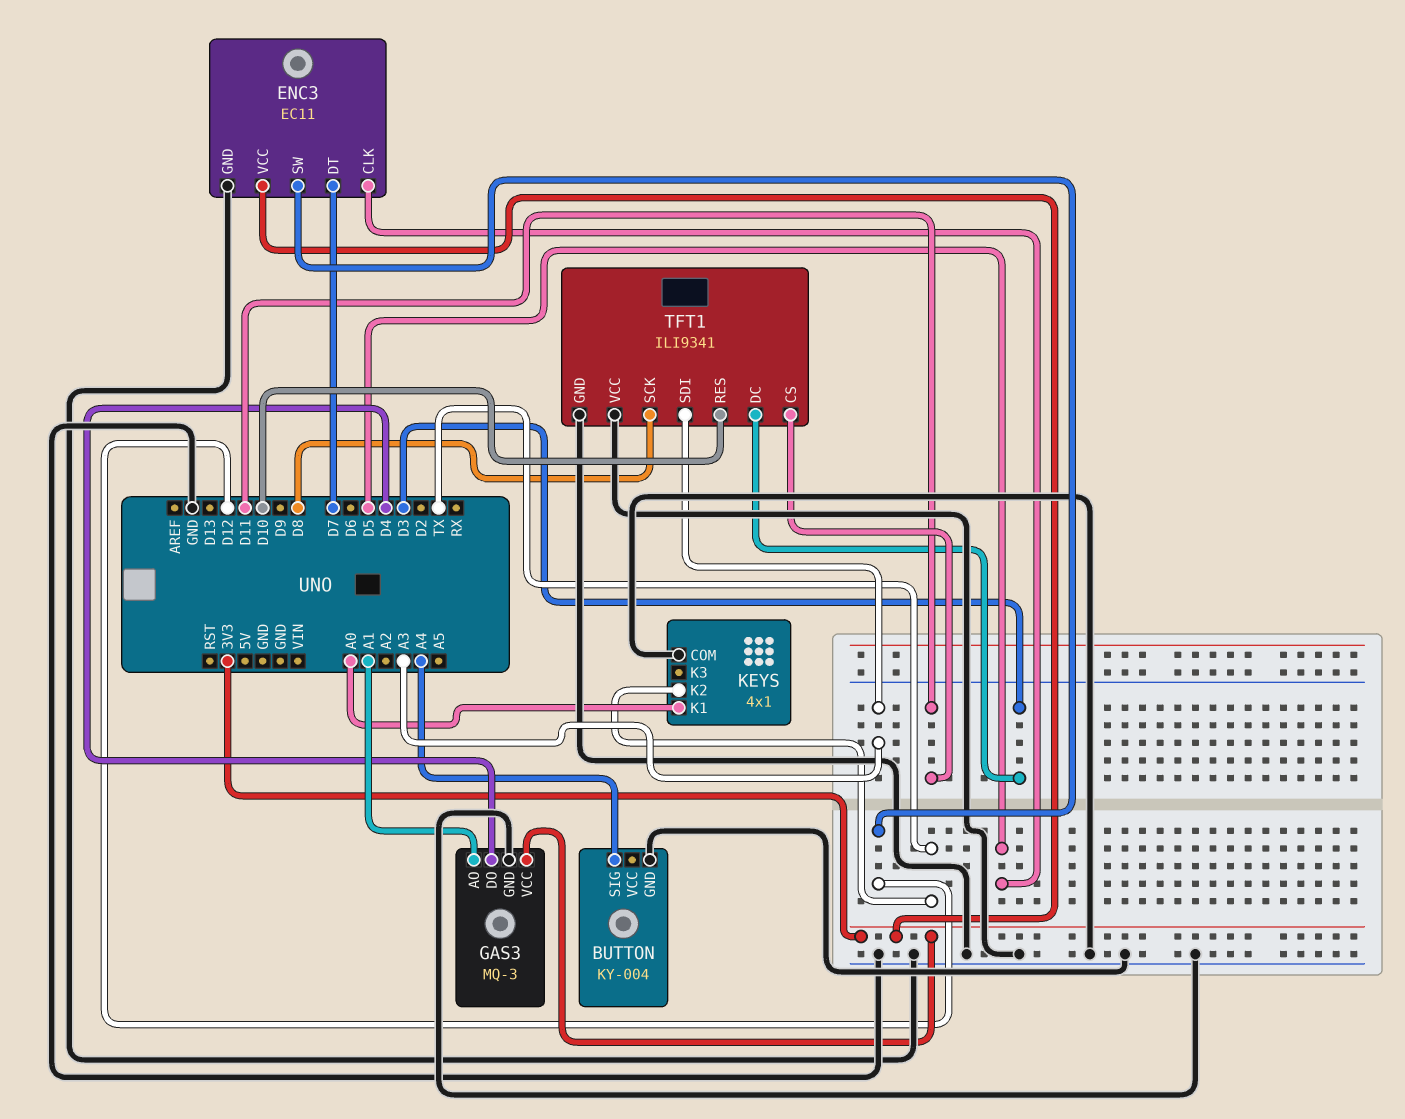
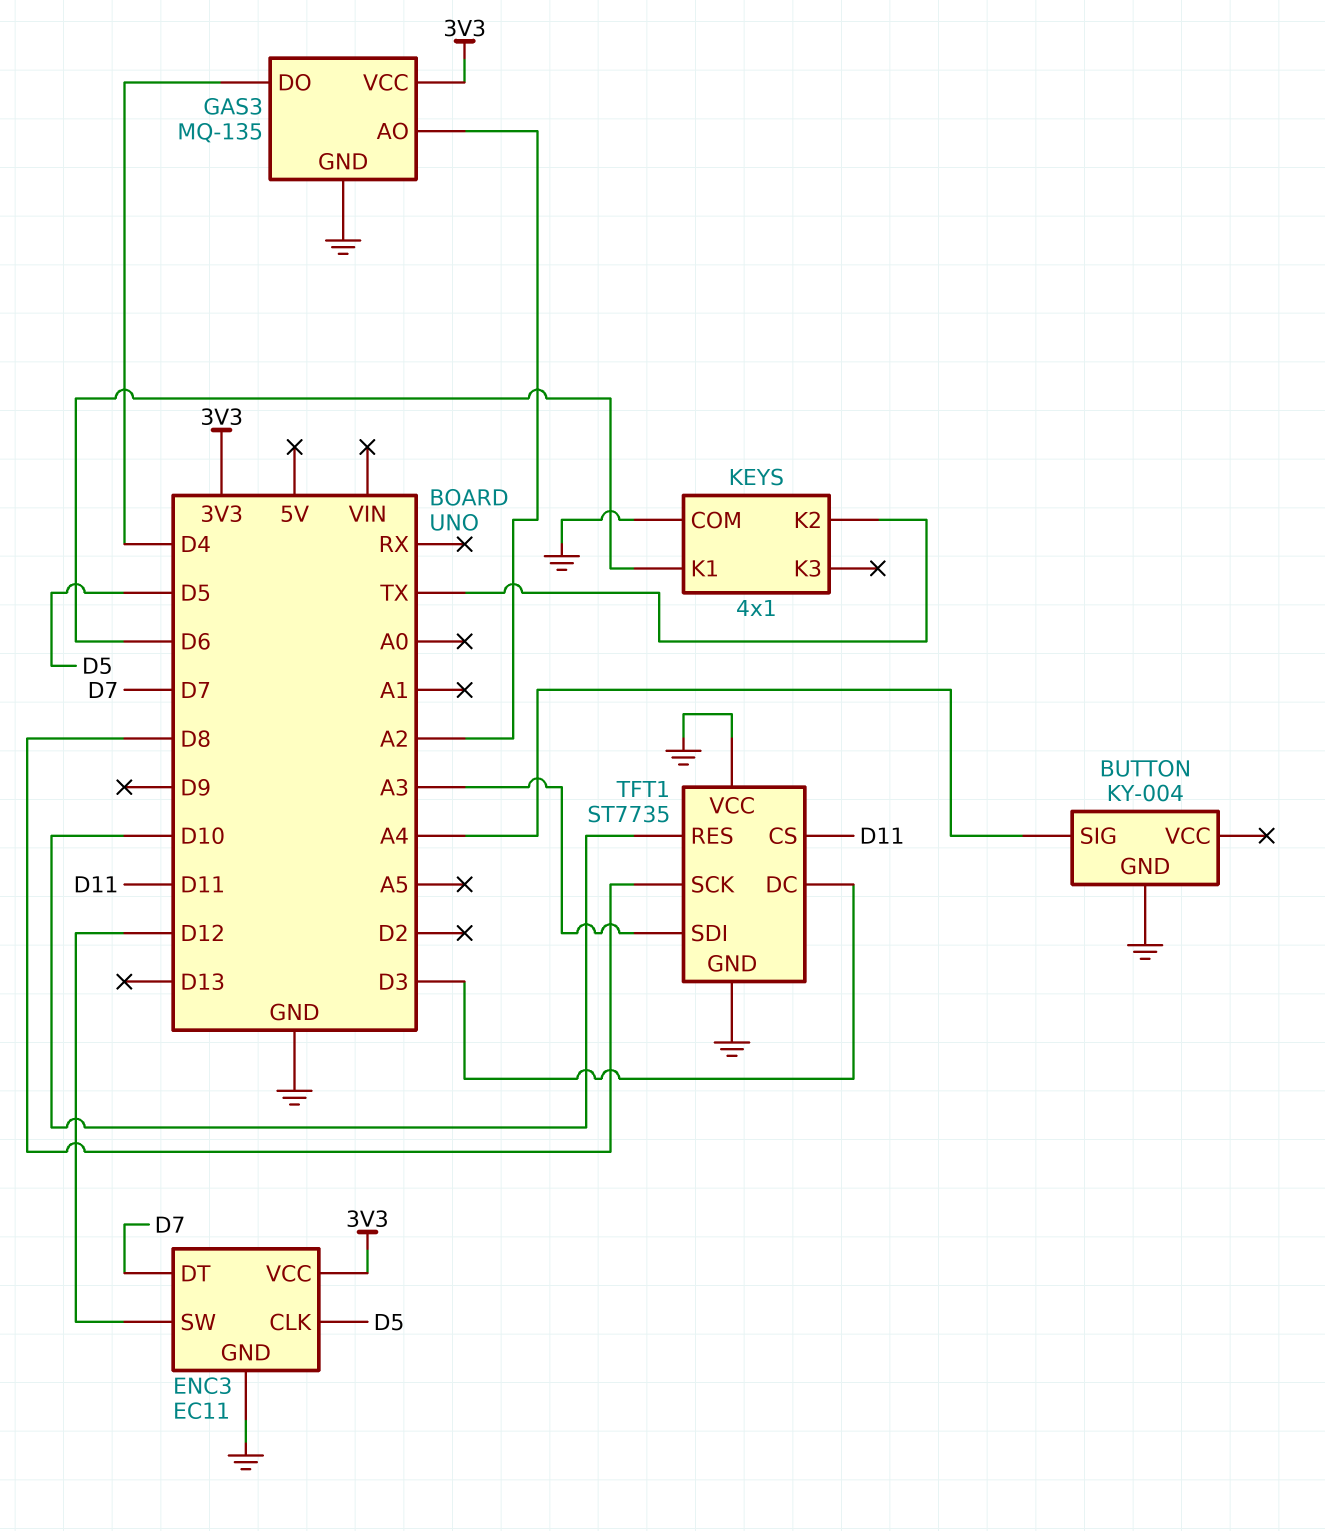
GAS3: MQ-3 -> MQ-135
GAS3 pin AO: A1 -> A2
KEYS pin K1: A0 -> D6
TFT1: ILI9341 -> ST7735

